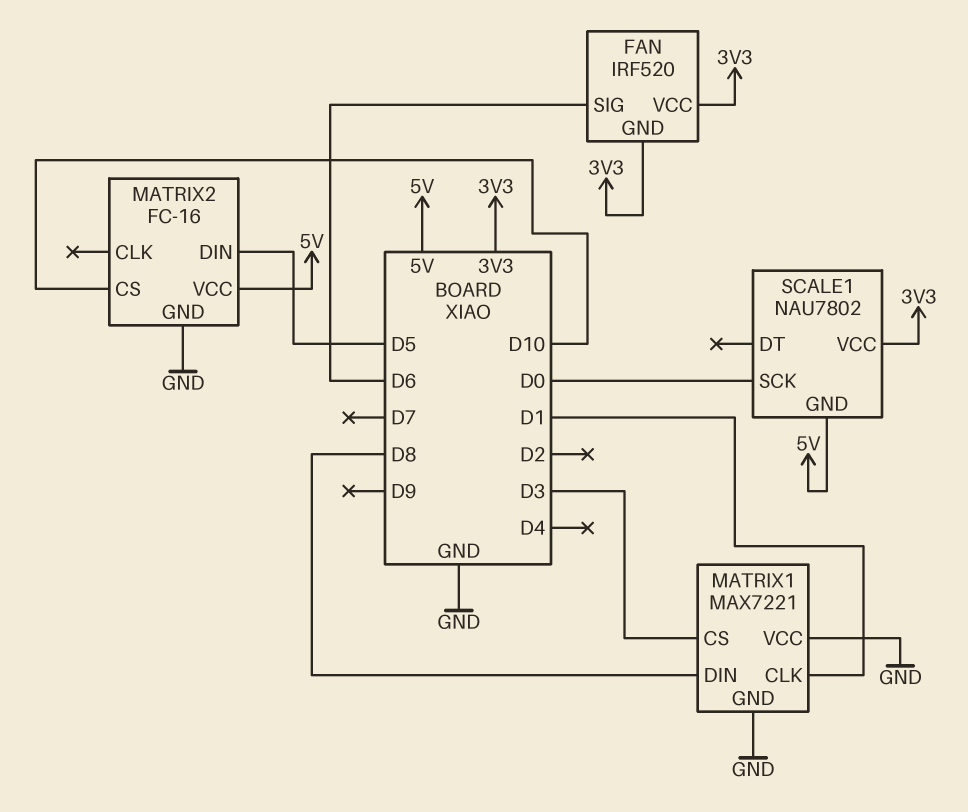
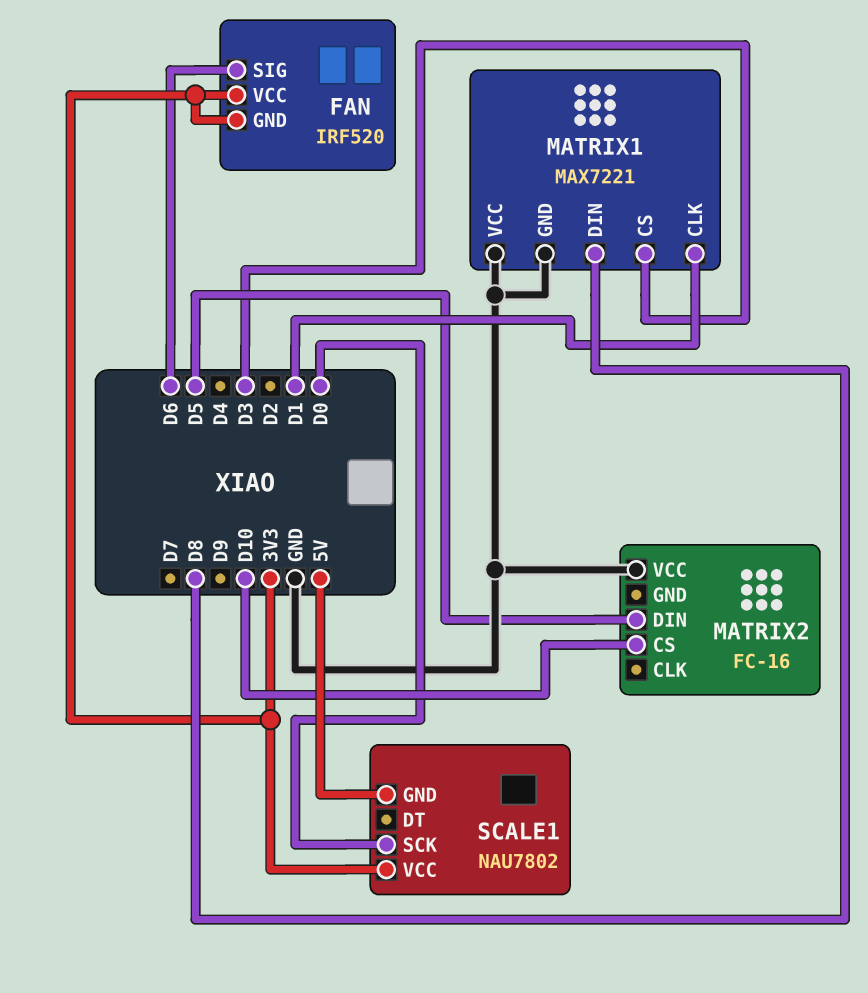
MATRIX2 pin GND: GND -> none
MATRIX2 pin VCC: 5V -> GND

